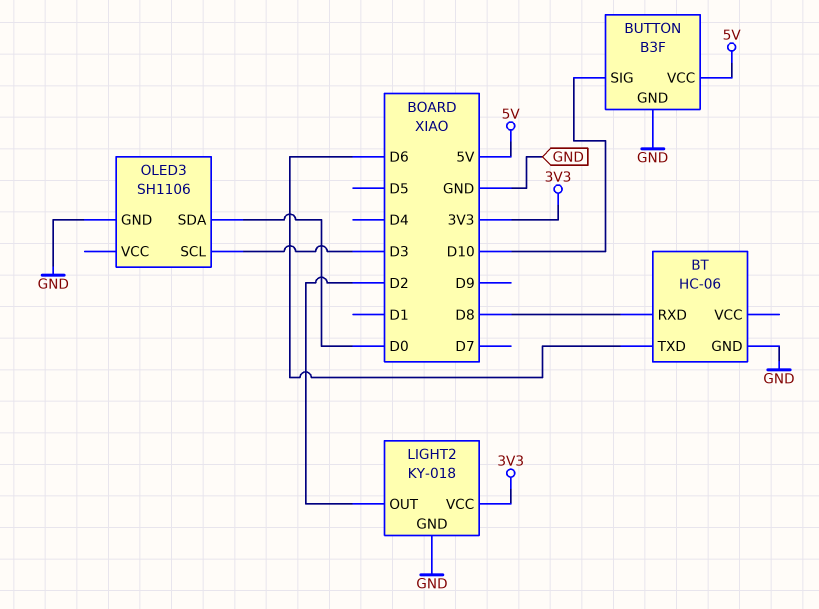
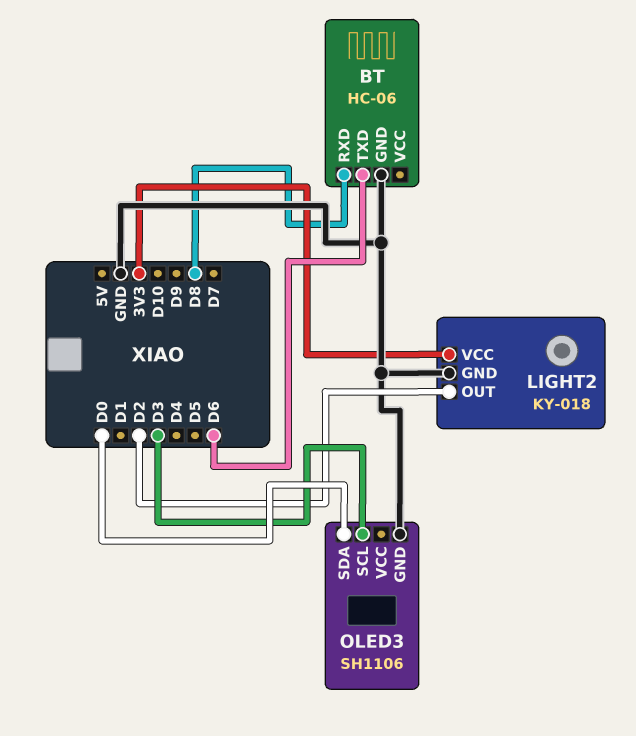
BUTTON: B3F -> none
BUTTON pin GND: GND -> none
BUTTON pin SIG: D10 -> none
BUTTON pin VCC: 5V -> none

